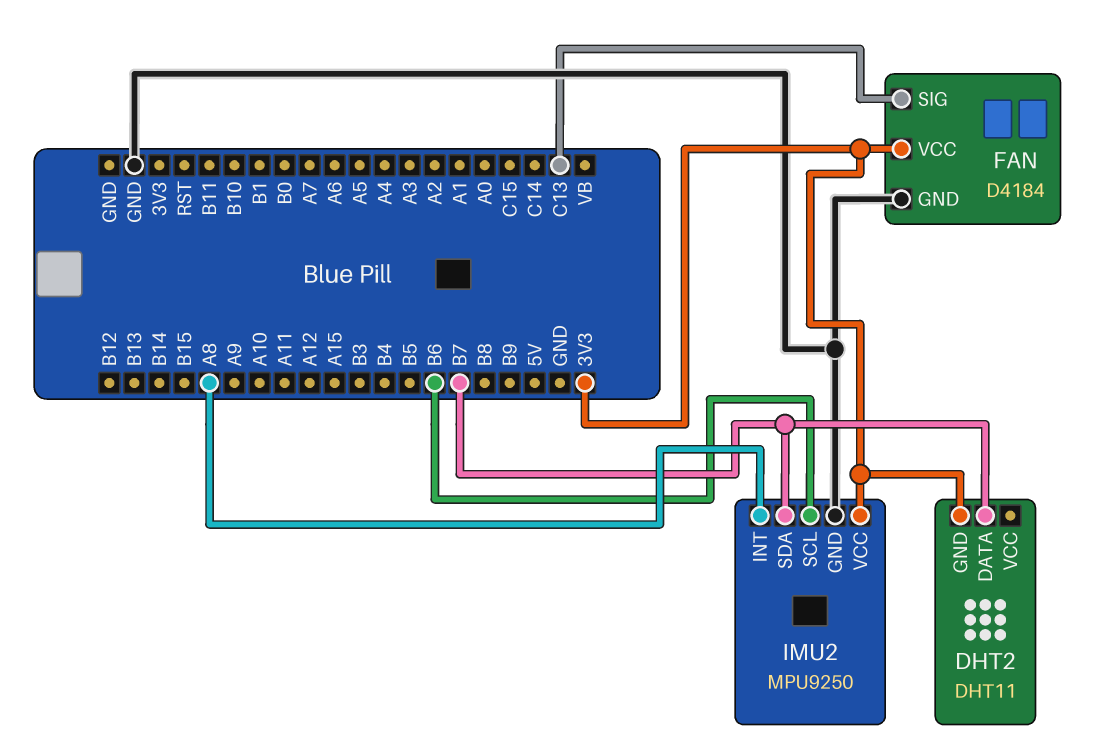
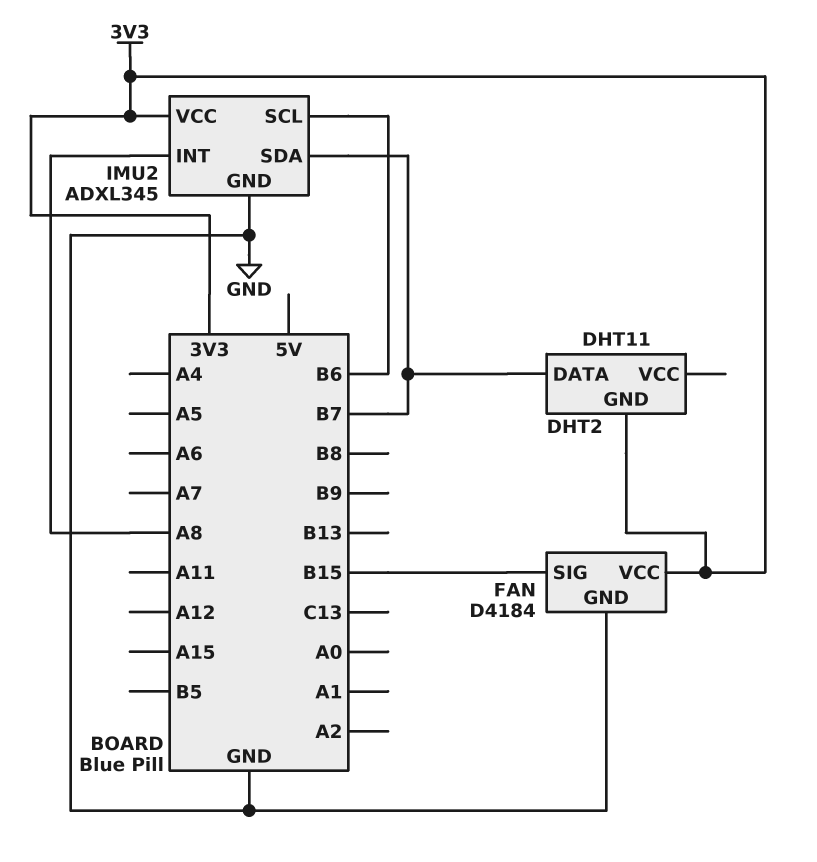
FAN pin SIG: C13 -> B15
IMU2: MPU9250 -> ADXL345

